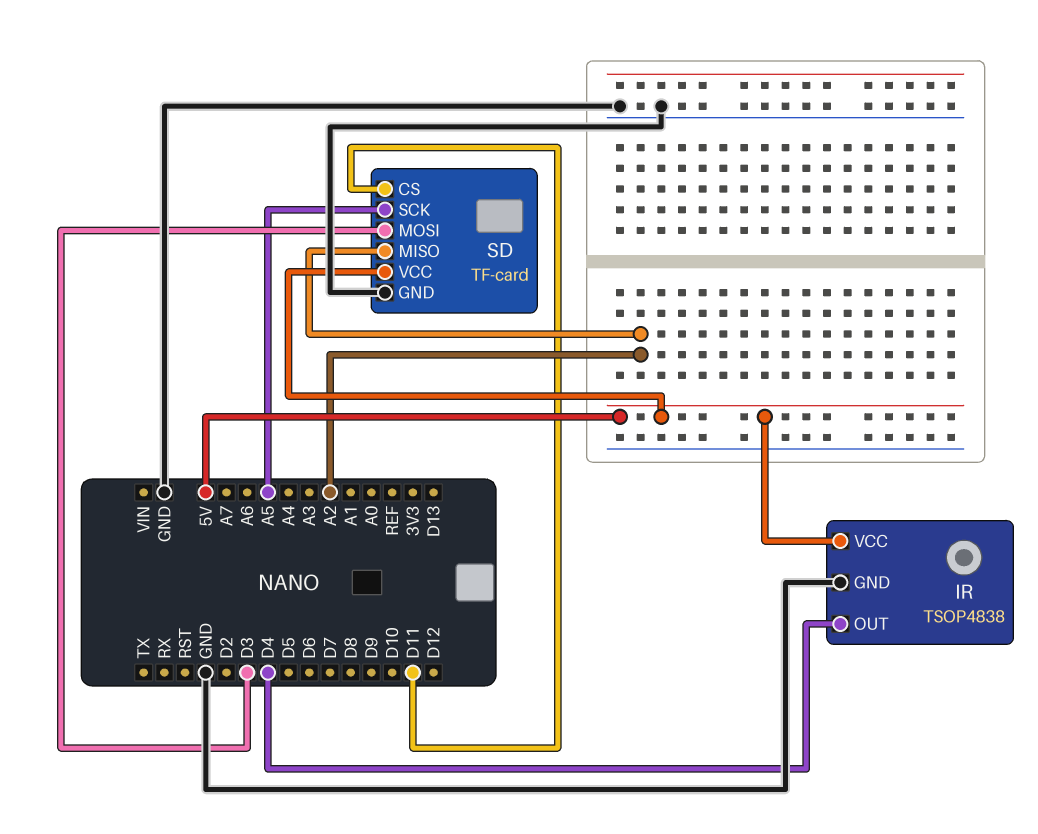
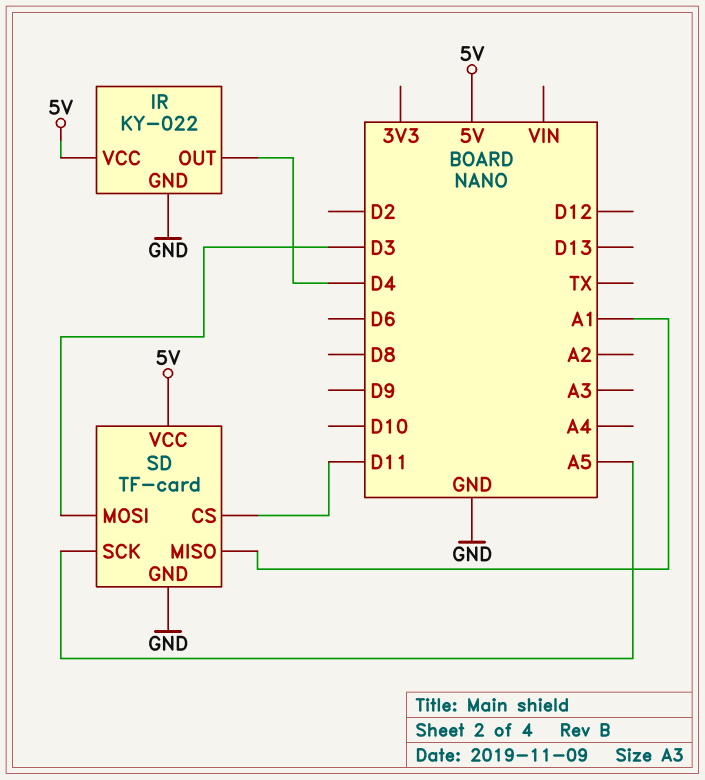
IR: TSOP4838 -> KY-022
SD pin MISO: A2 -> A1

